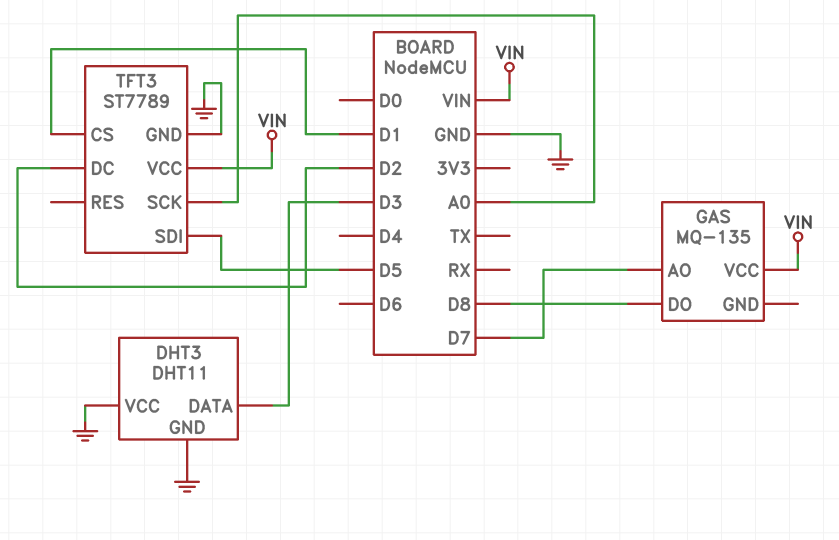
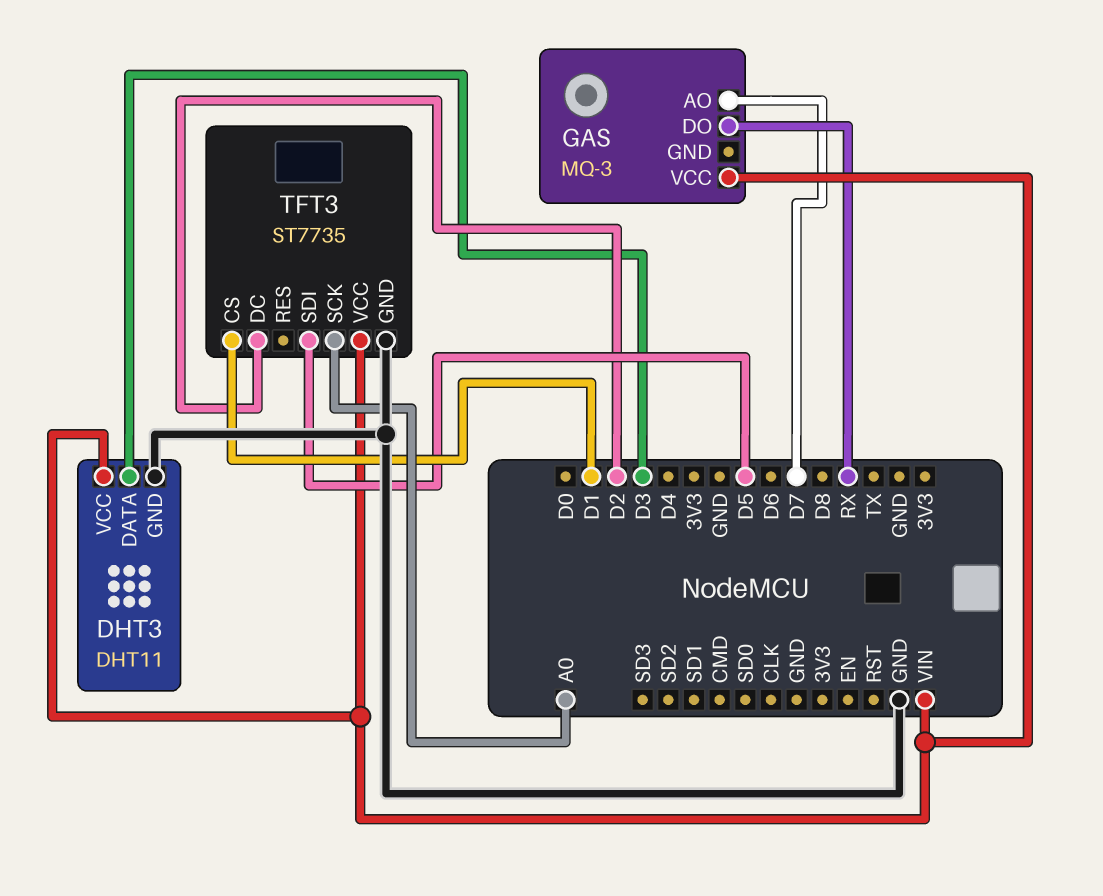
DHT3 pin VCC: GND -> VIN
GAS: MQ-135 -> MQ-3
GAS pin DO: D8 -> RX
TFT3: ST7789 -> ST7735

